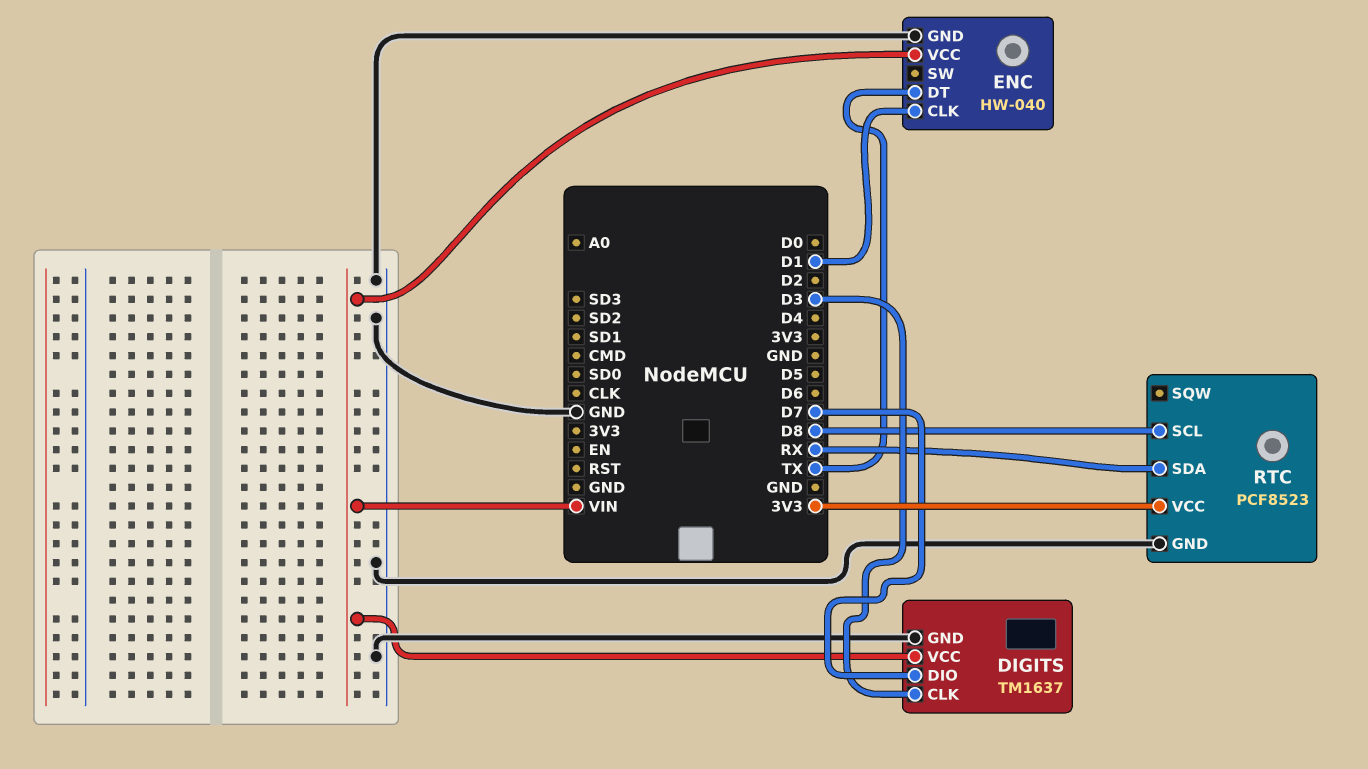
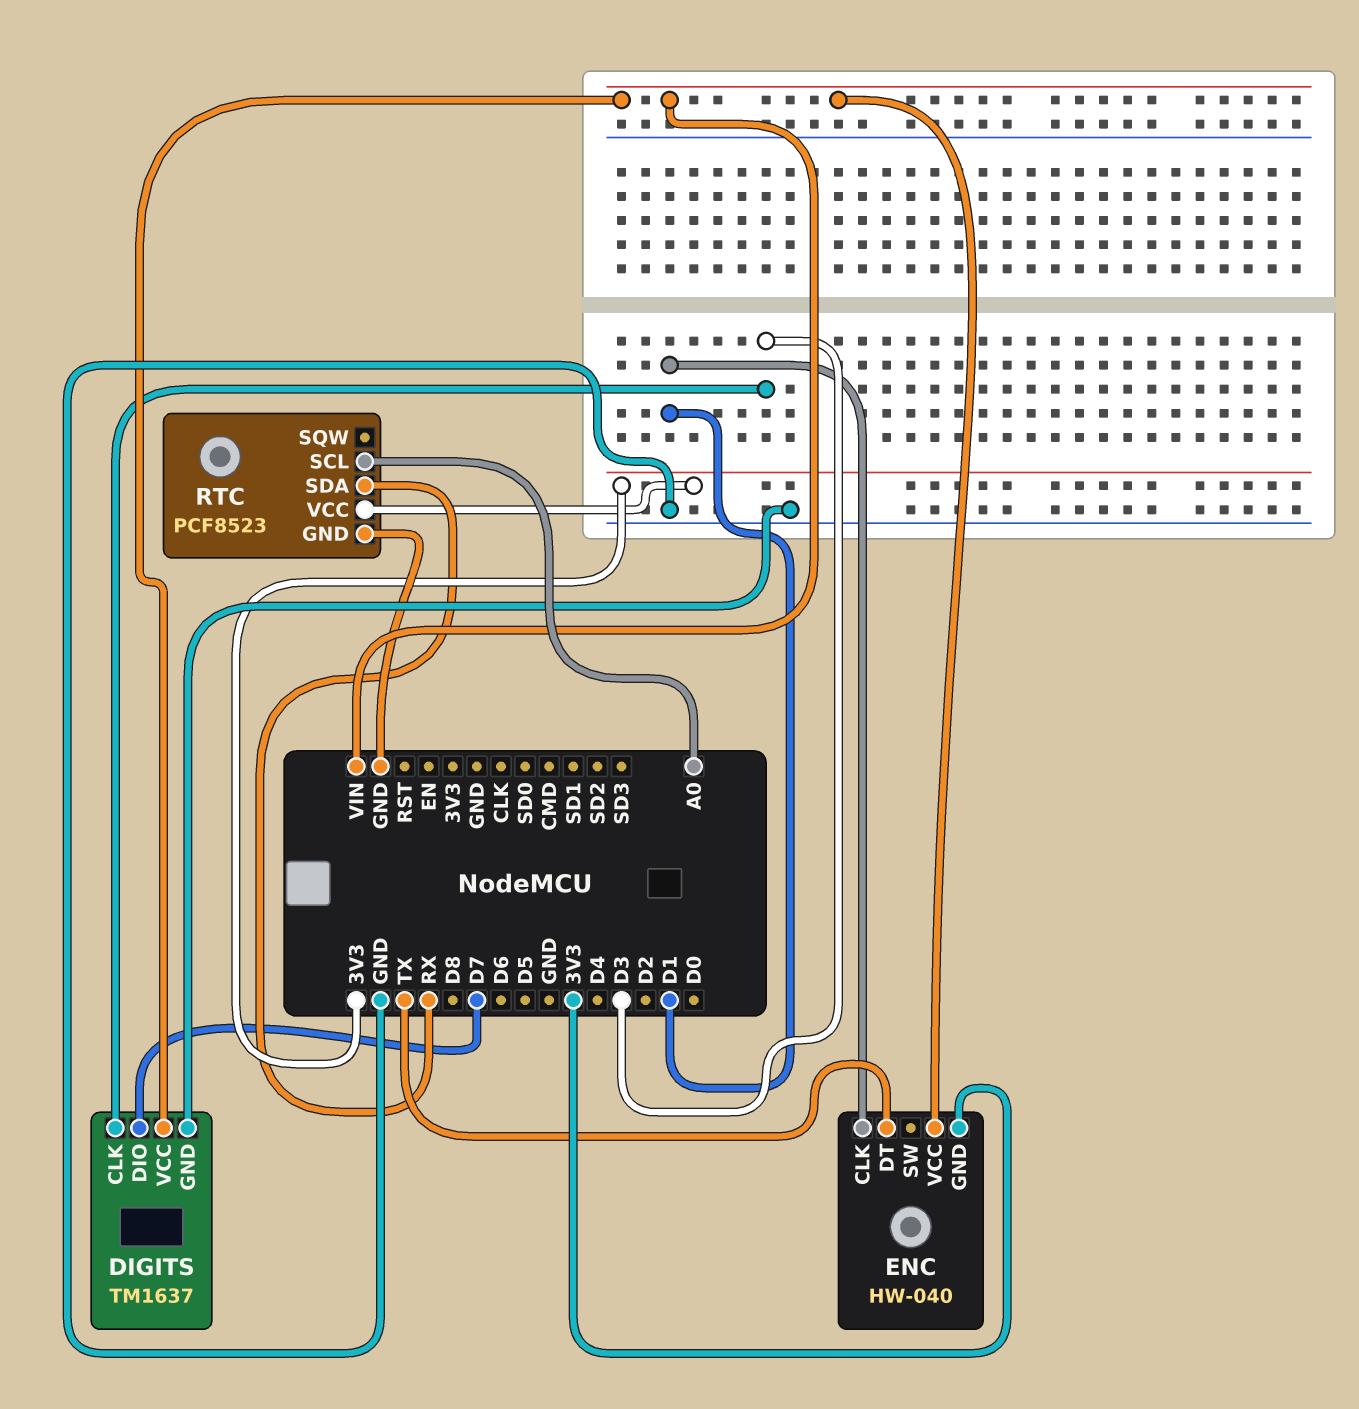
ENC pin GND: GND -> 3V3
RTC pin SCL: D8 -> A0

